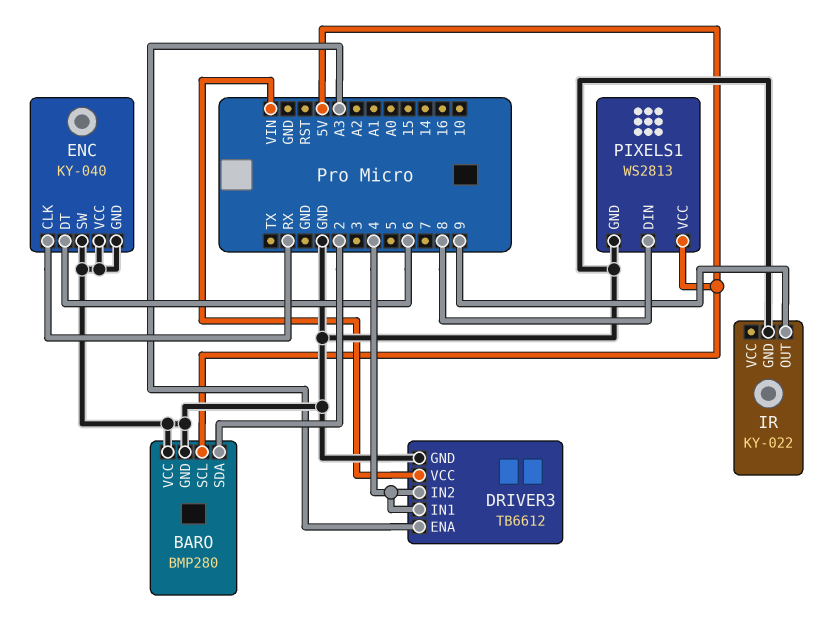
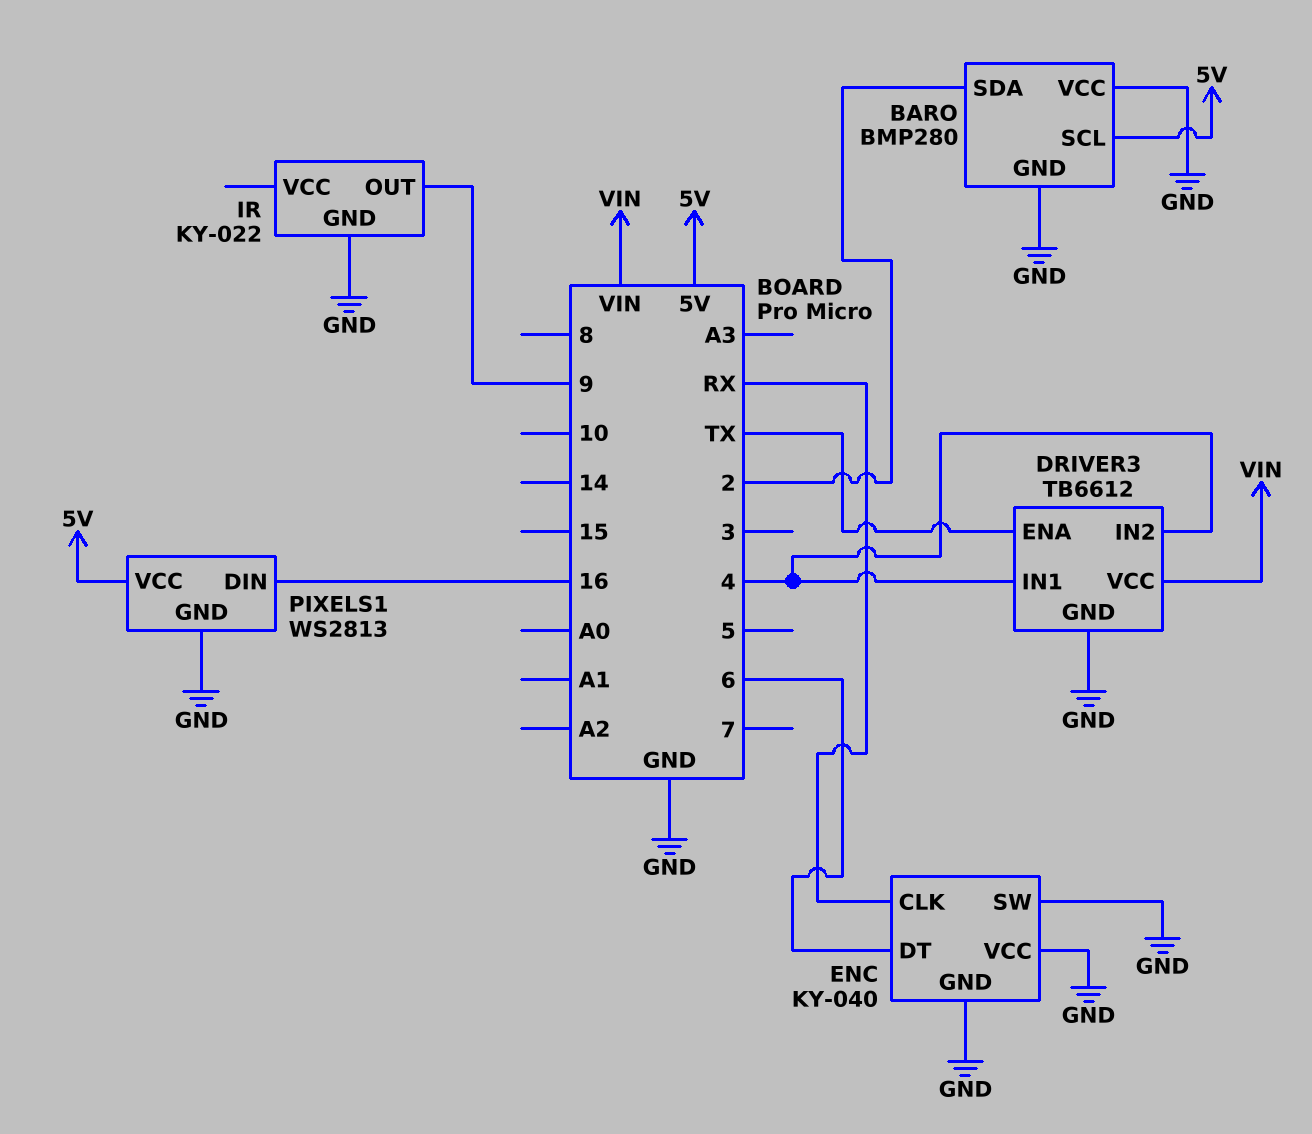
DRIVER3 pin ENA: A3 -> TX
PIXELS1 pin DIN: 8 -> 16

